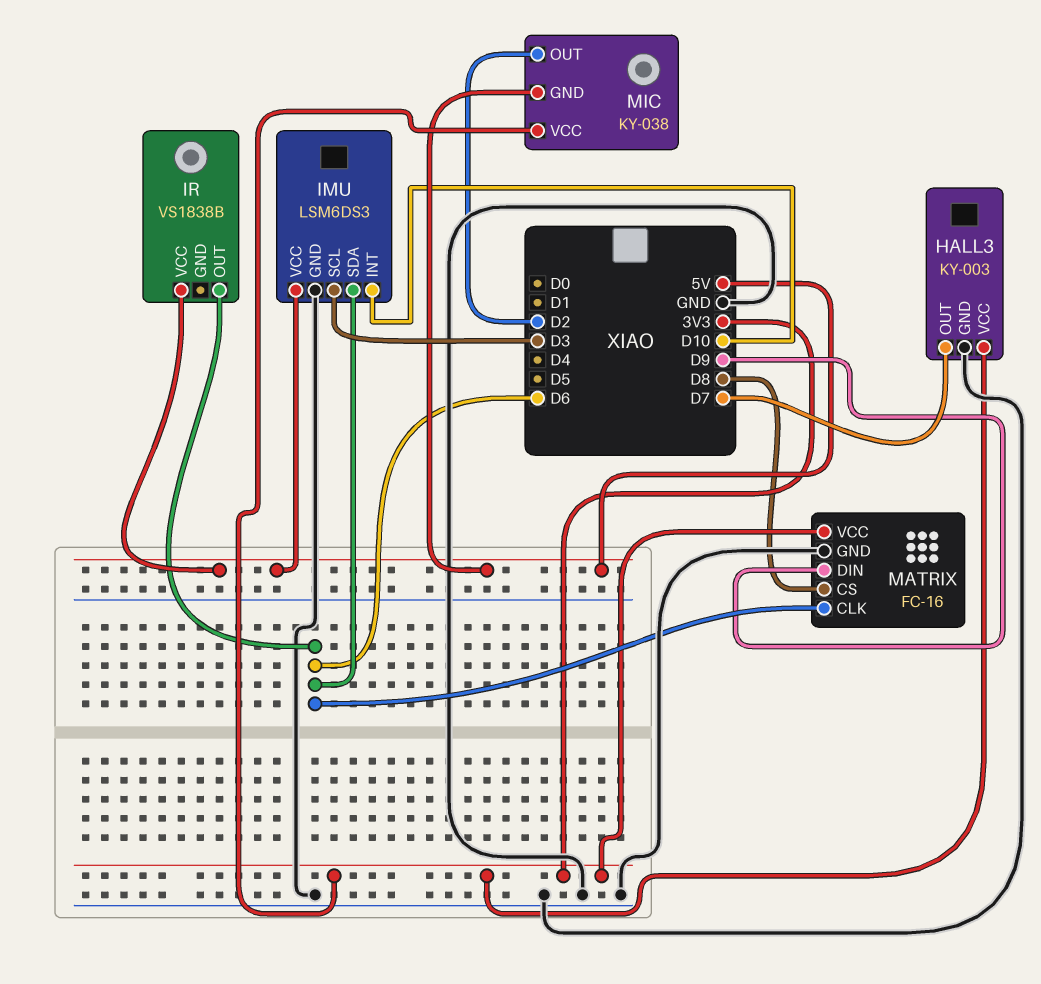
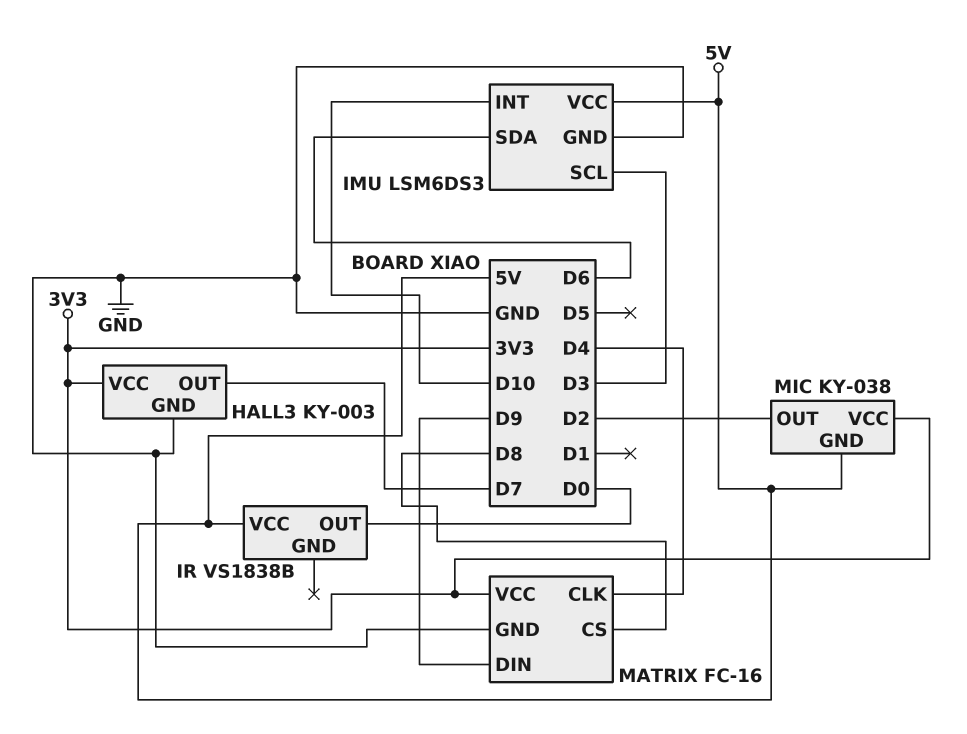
IR pin OUT: D6 -> D0
MATRIX pin CLK: D6 -> D4

